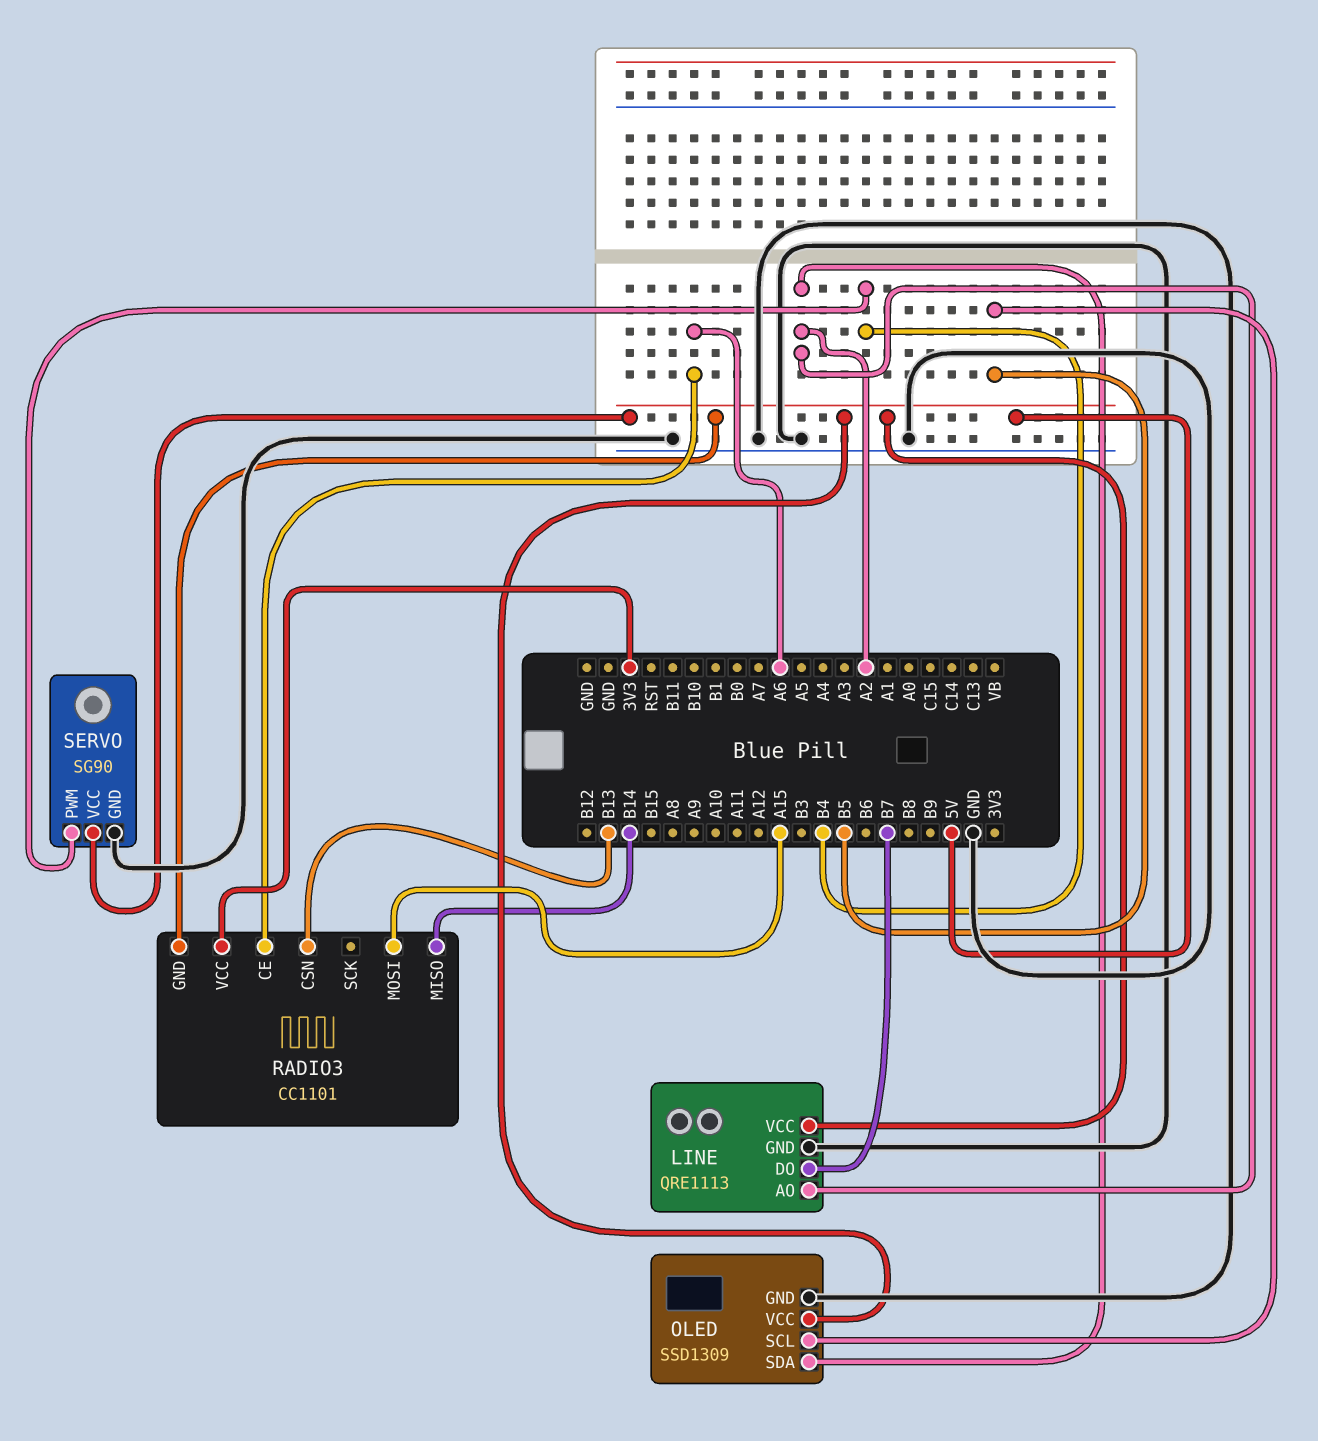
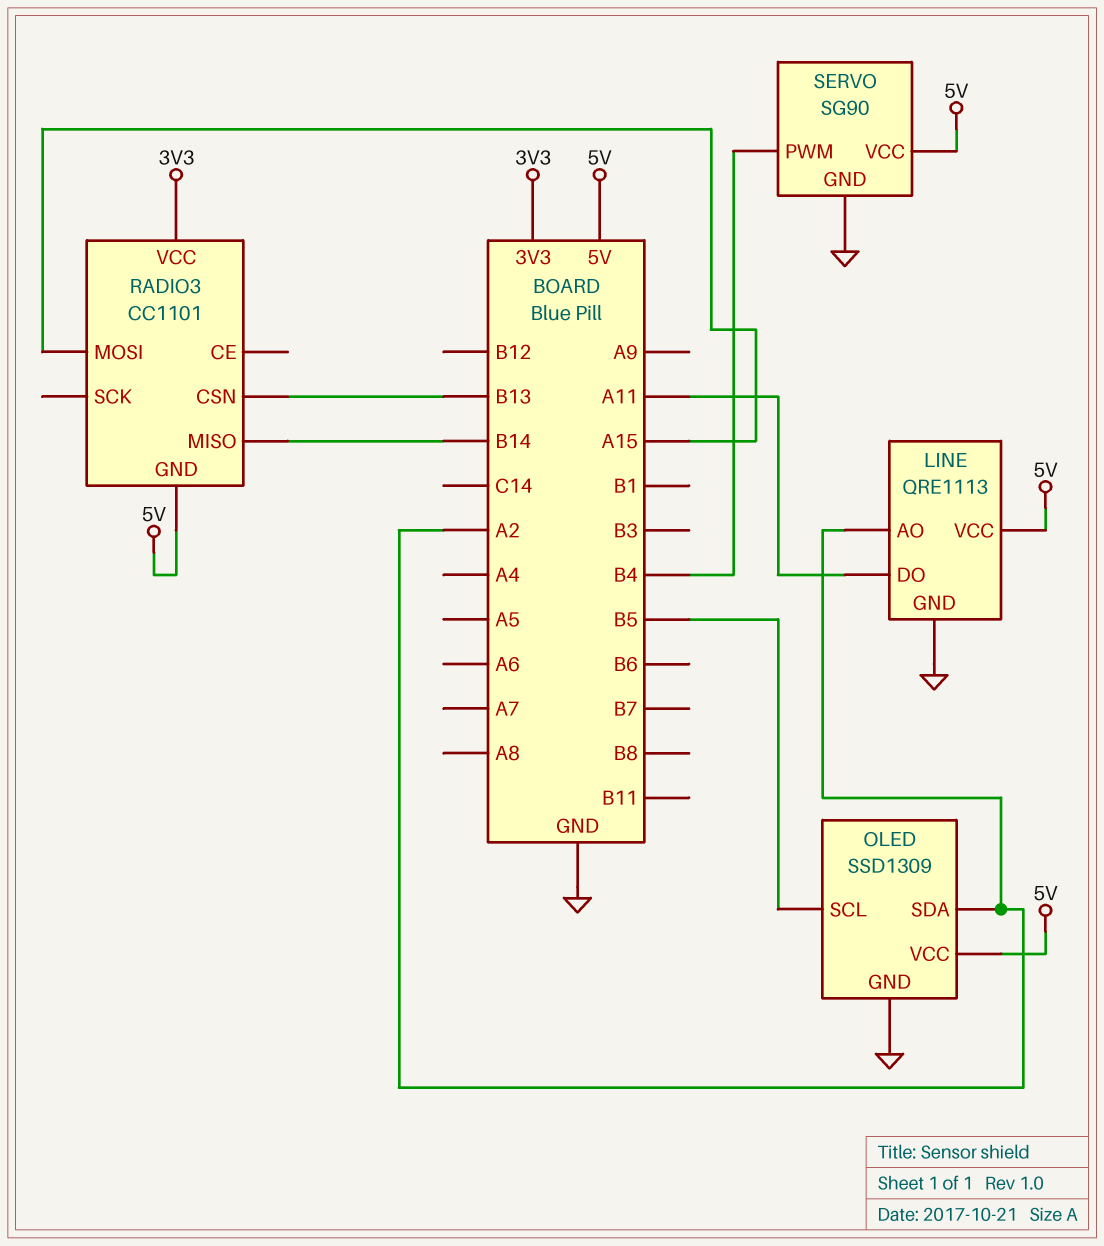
LINE pin DO: B7 -> A11
RADIO3 pin CE: A6 -> none

